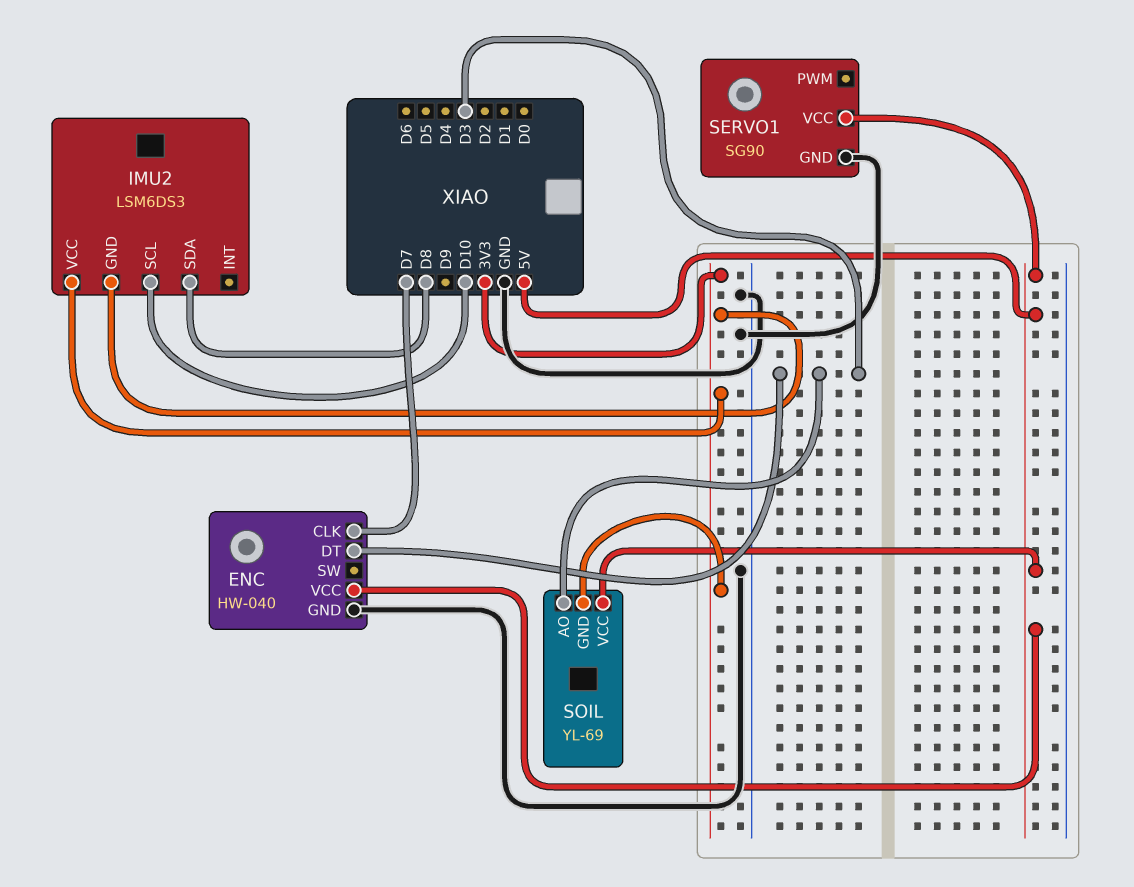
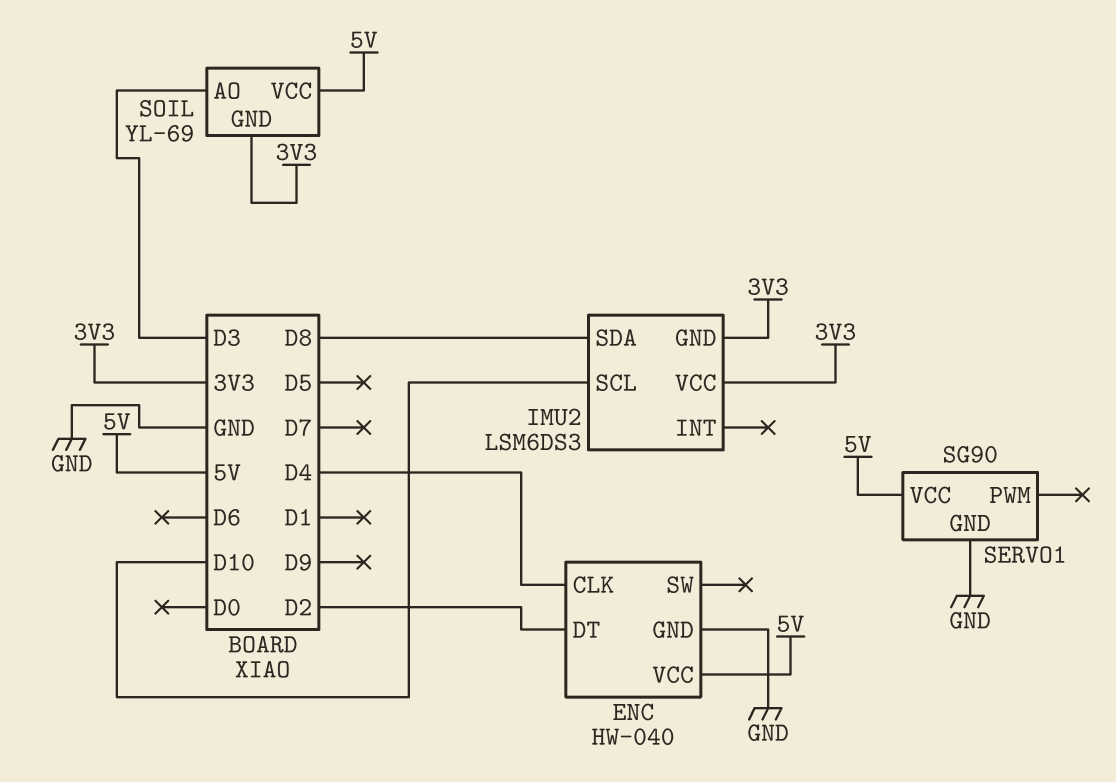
ENC pin CLK: D7 -> D4
ENC pin DT: D3 -> D2

